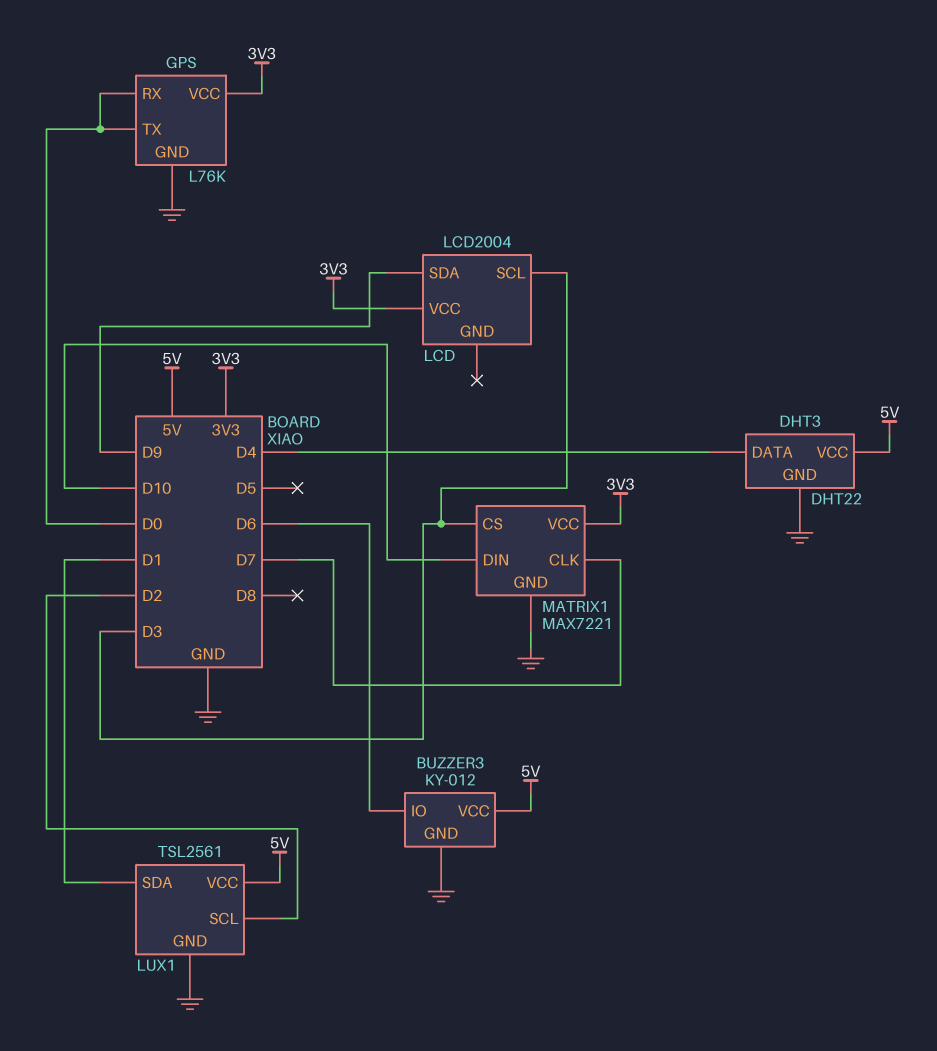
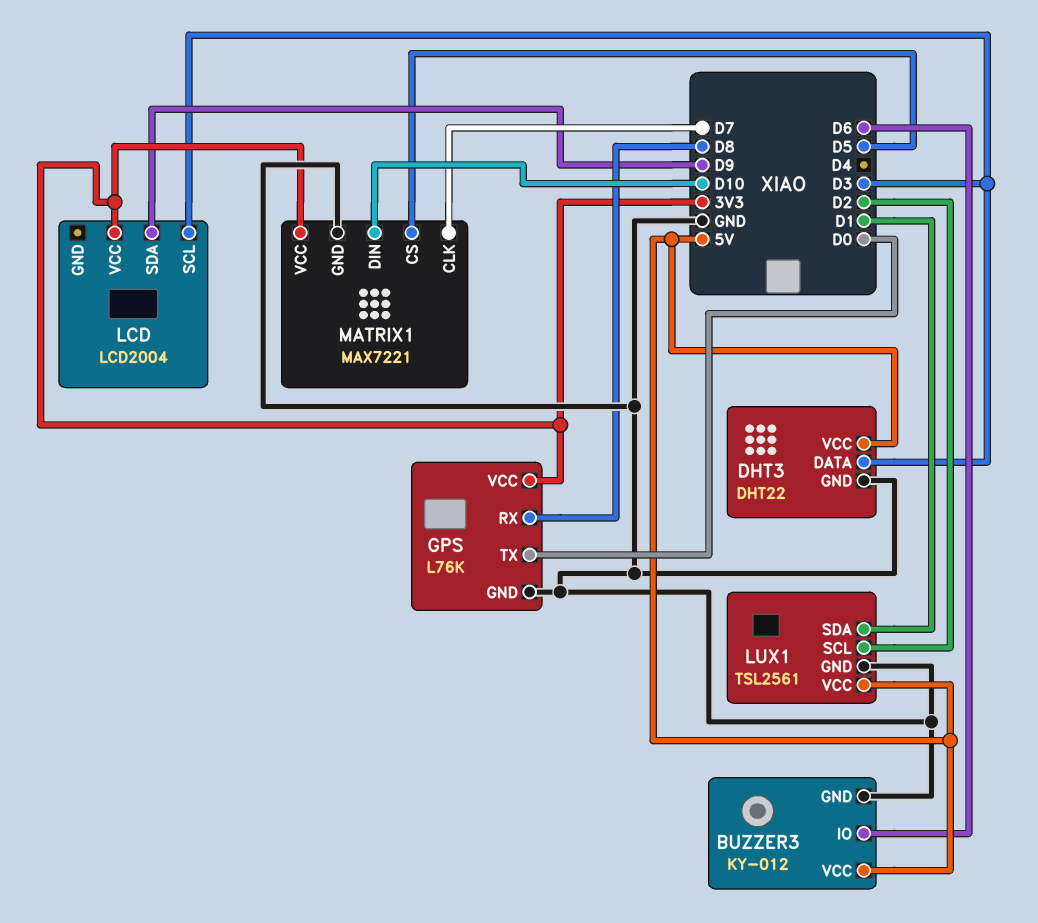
DHT3 pin DATA: D4 -> D3
GPS pin RX: D0 -> D8
MATRIX1 pin CS: D3 -> D5

